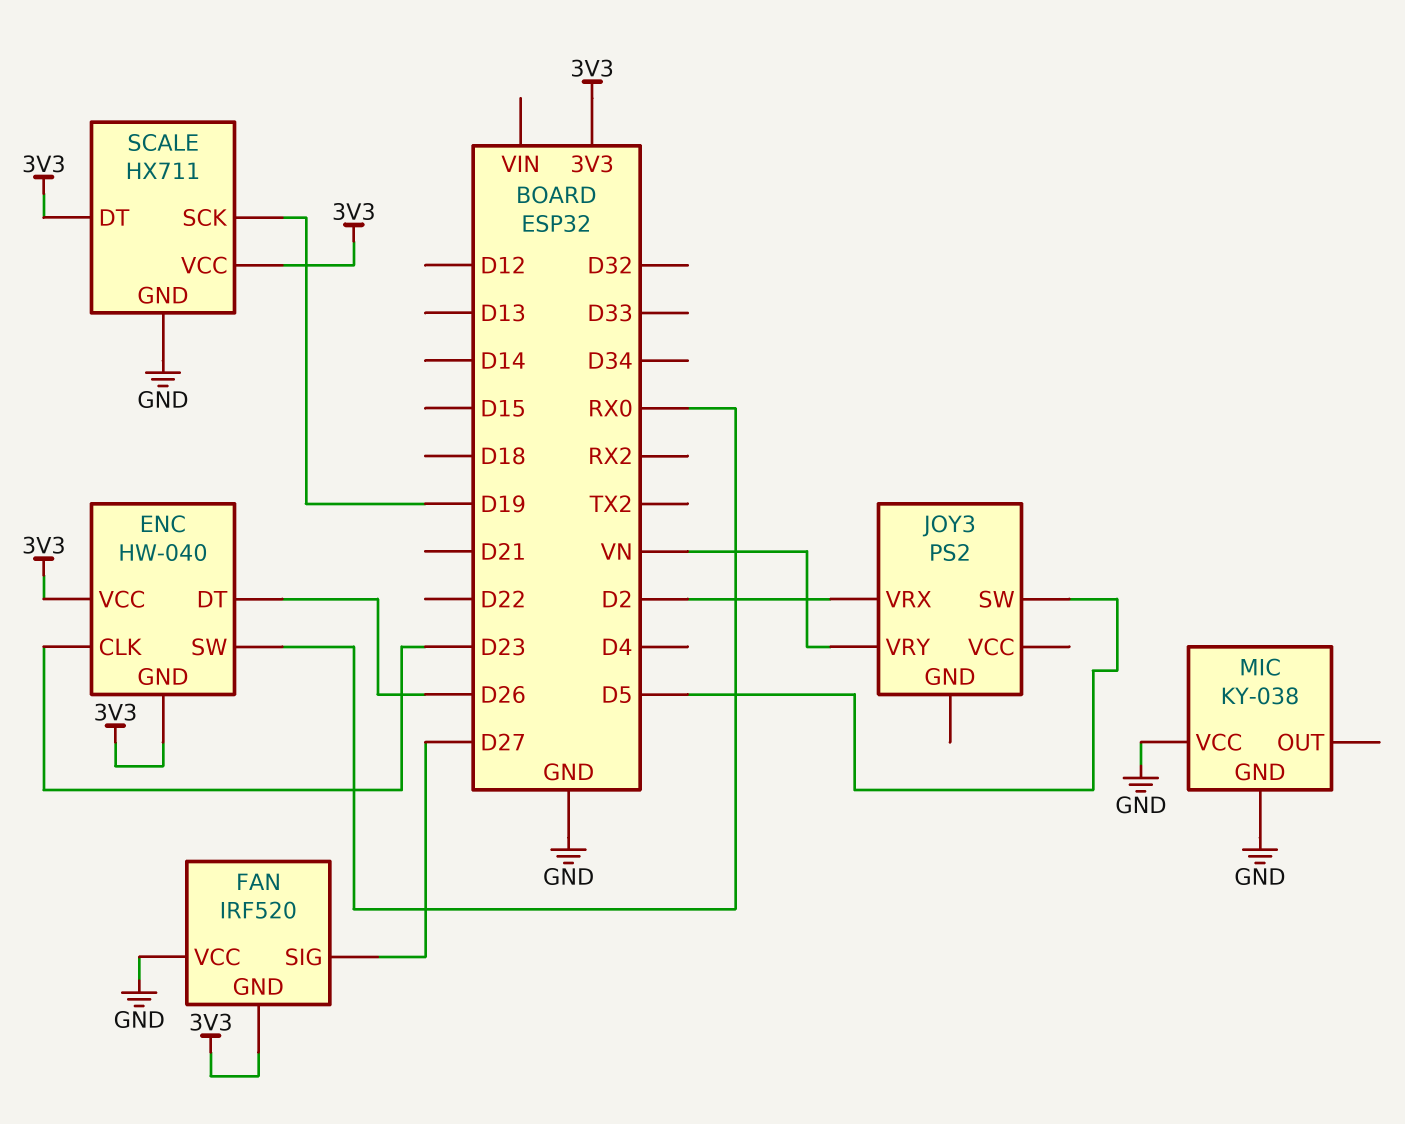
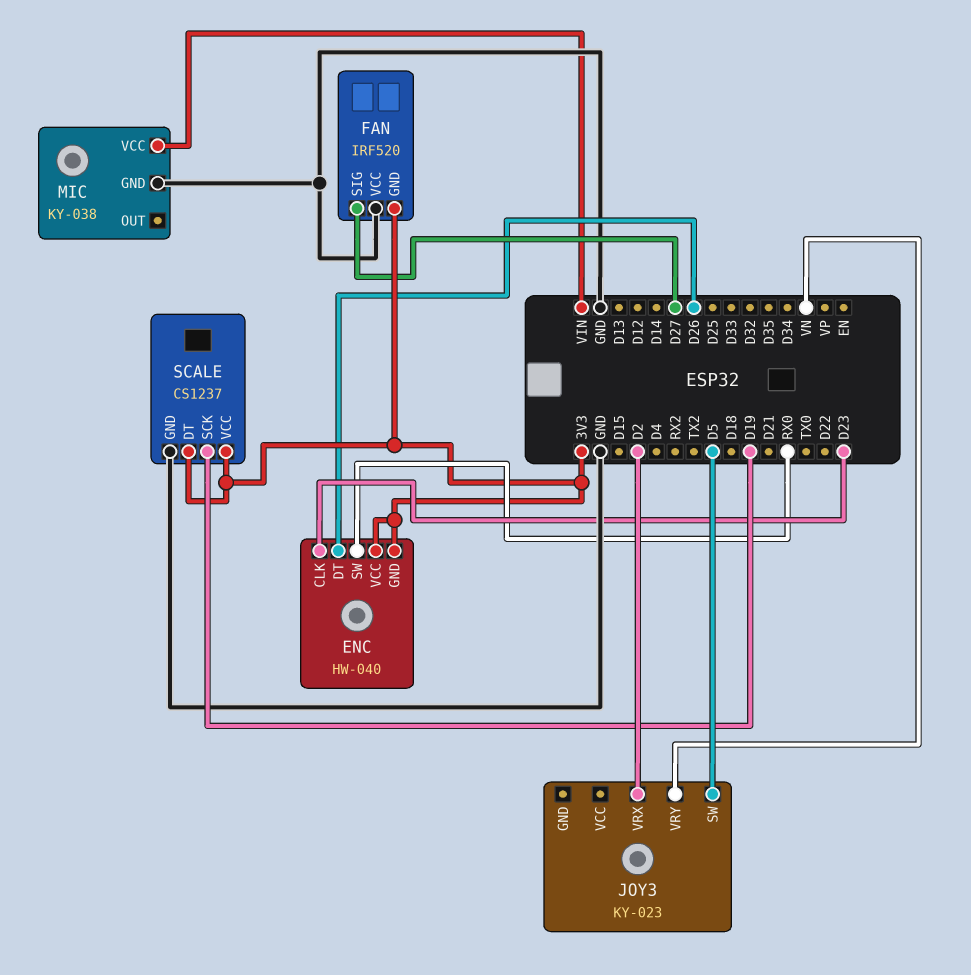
JOY3: PS2 -> KY-023
MIC pin VCC: GND -> VIN
SCALE: HX711 -> CS1237

